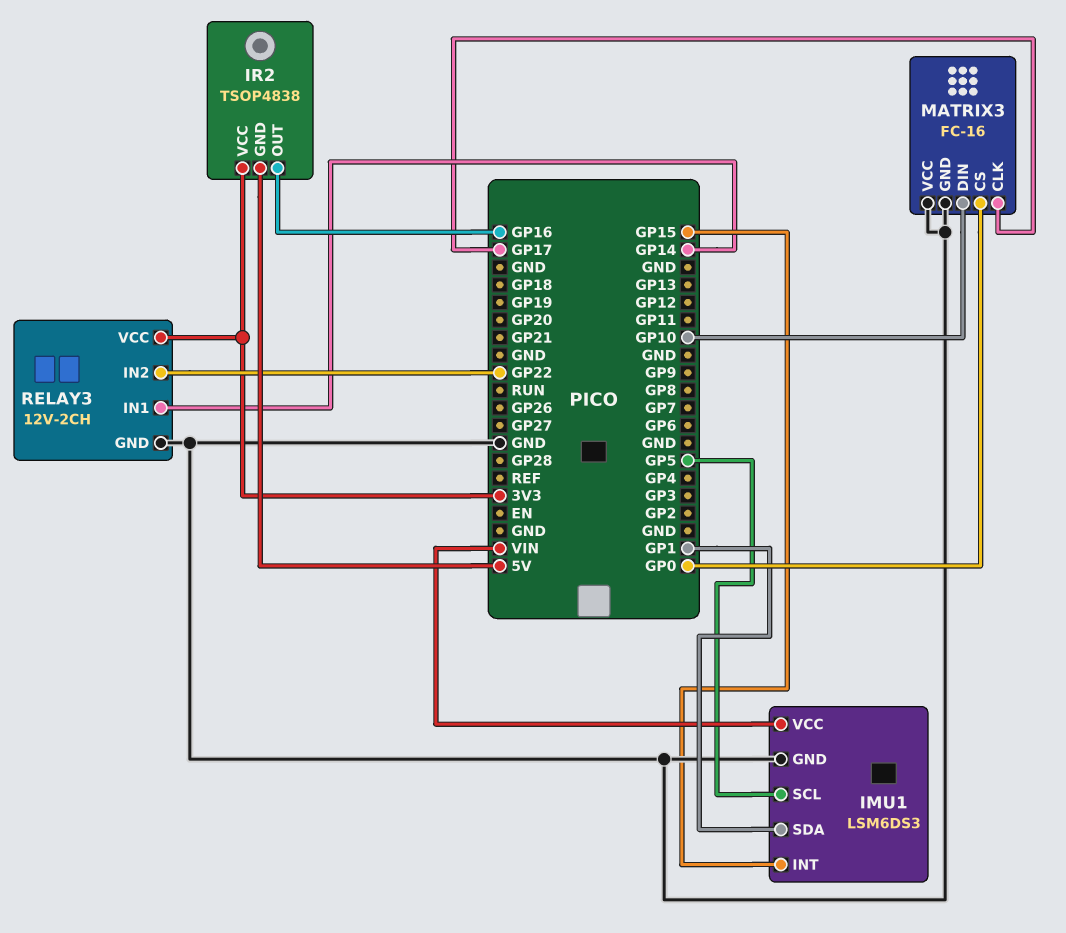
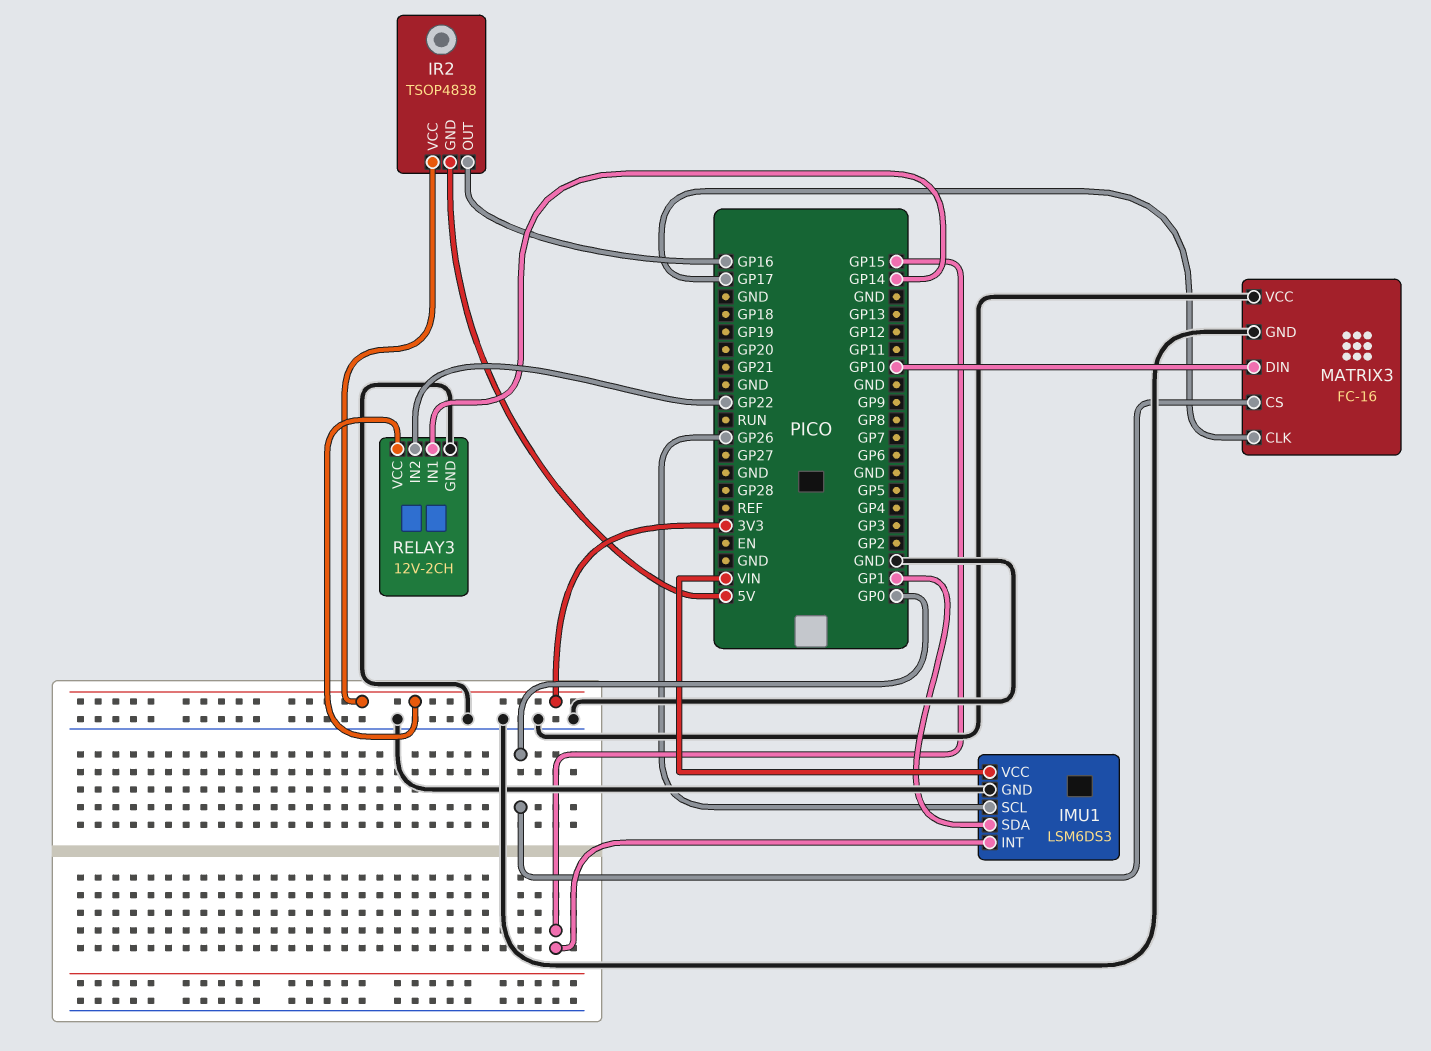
IMU1 pin SCL: GP5 -> GP26

